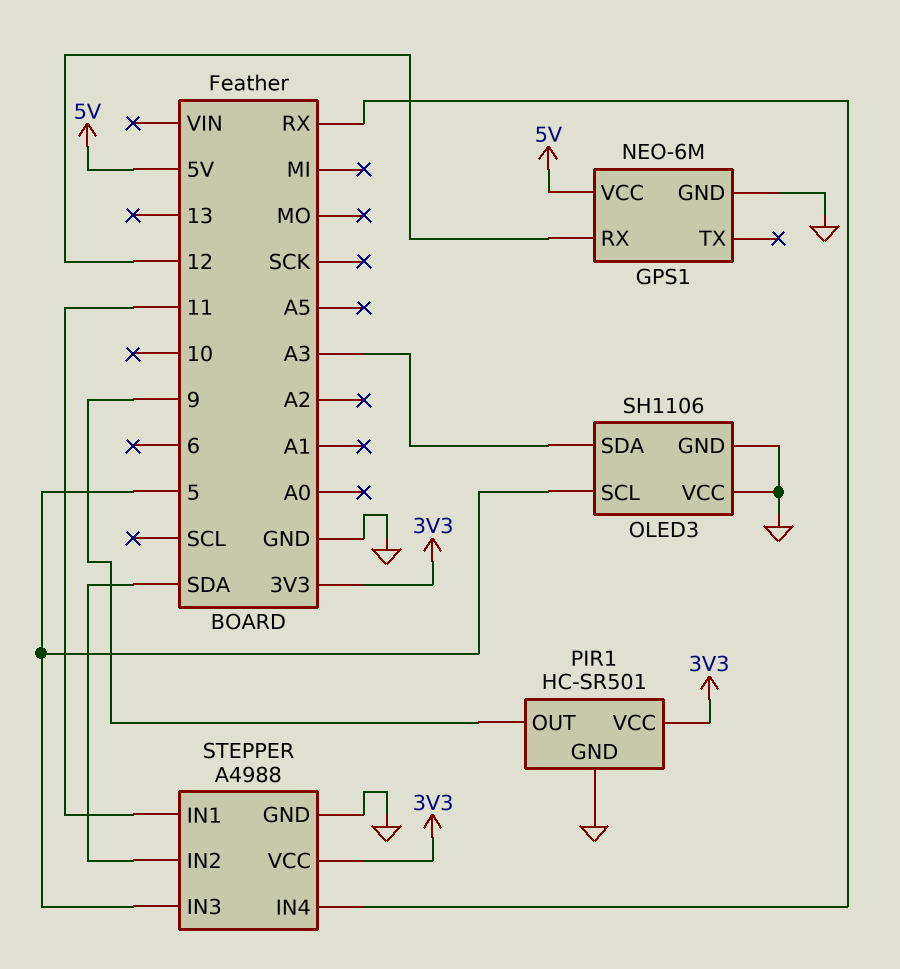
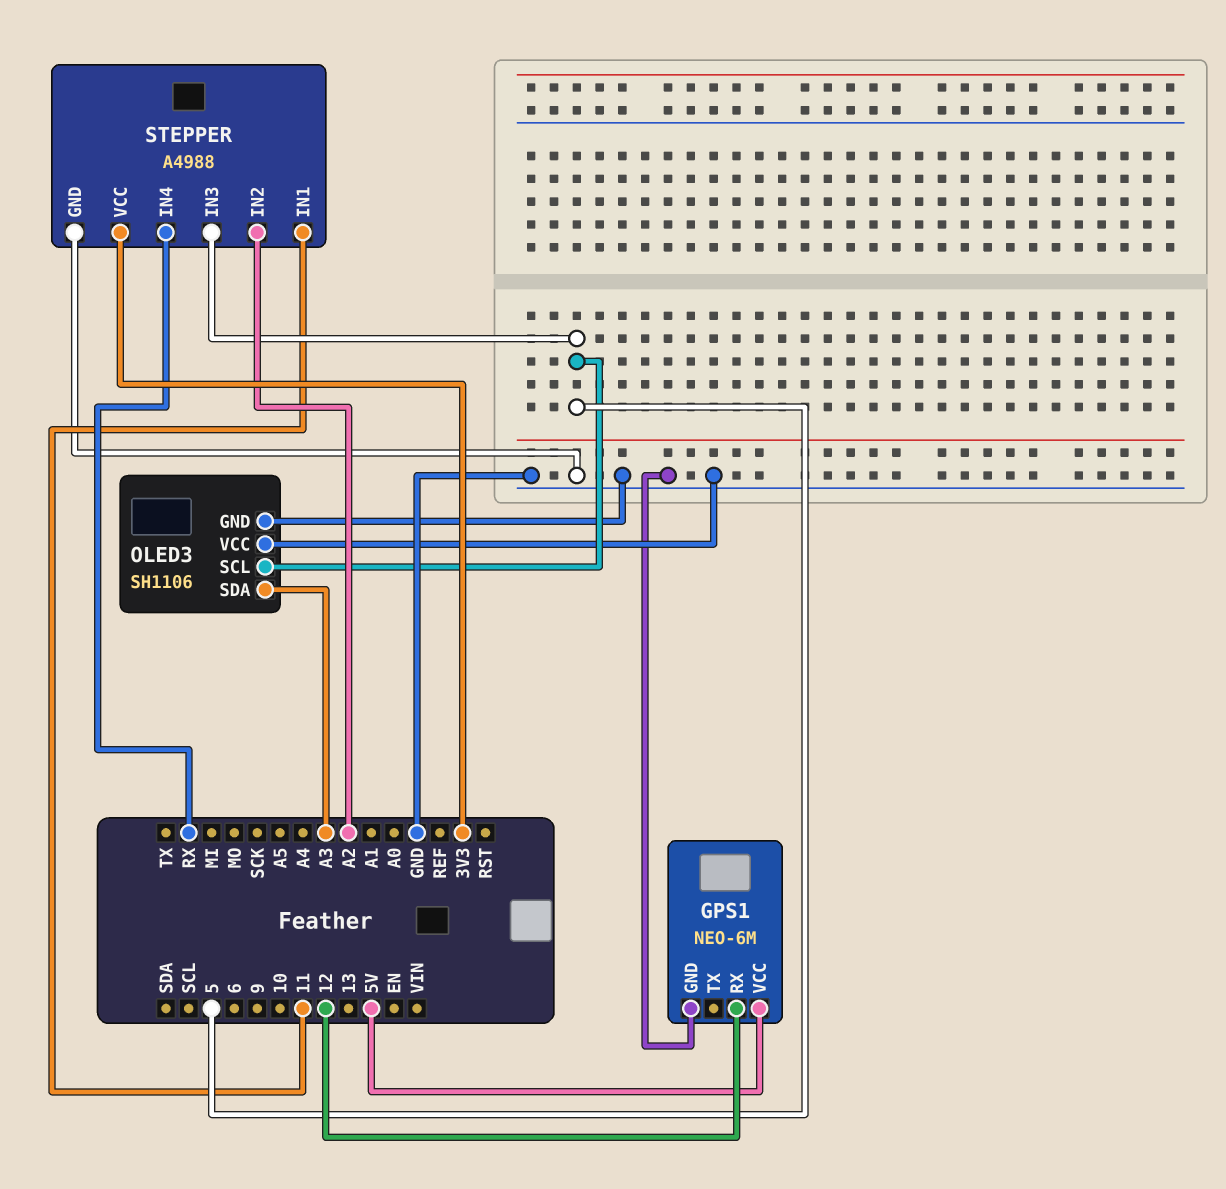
PIR1: HC-SR501 -> none
PIR1 pin GND: GND -> none
PIR1 pin OUT: 9 -> none
PIR1 pin VCC: 3V3 -> none
STEPPER pin IN2: SDA -> A2

